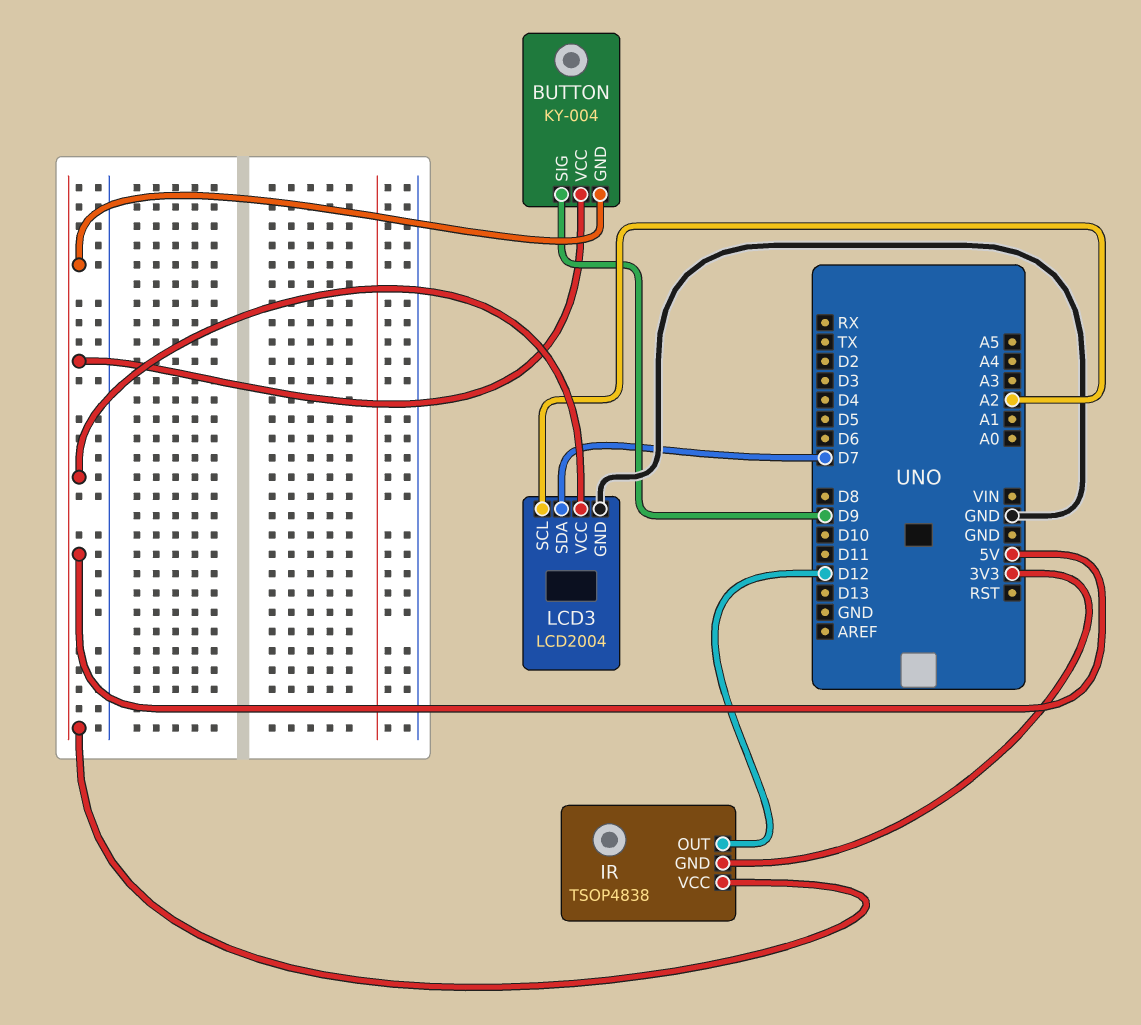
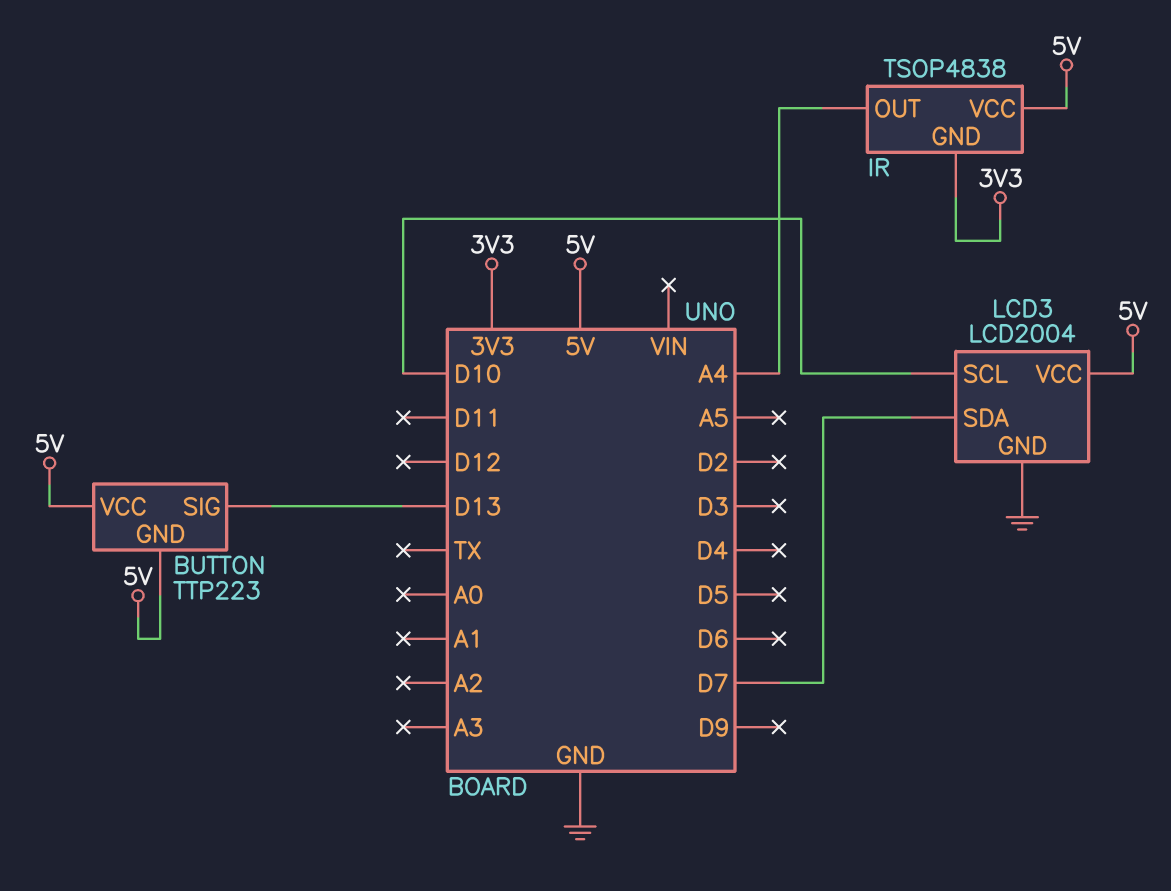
BUTTON: KY-004 -> TTP223
BUTTON pin SIG: D9 -> D13
IR pin OUT: D12 -> A4
LCD3 pin SCL: A2 -> D10

